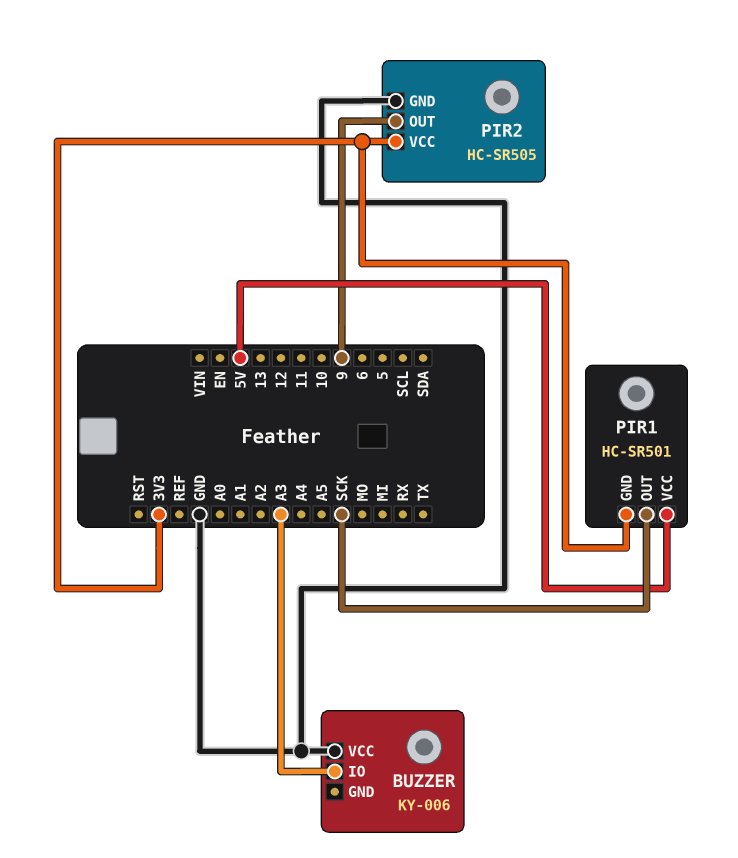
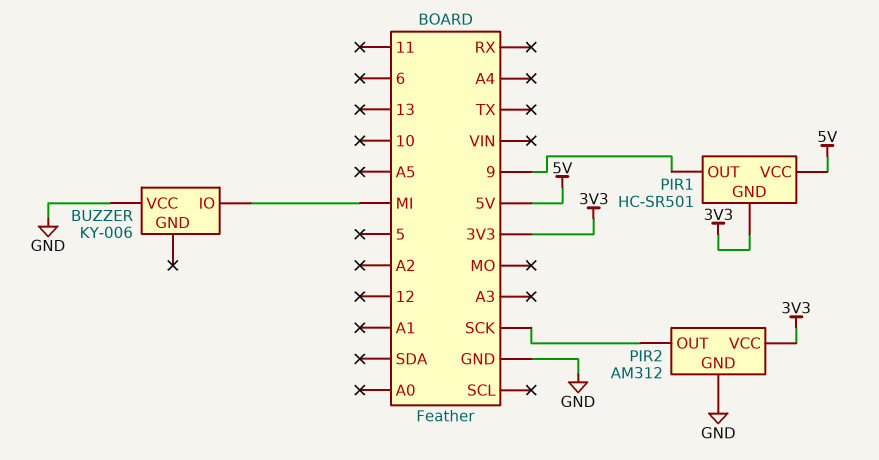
BUZZER pin IO: A3 -> MI
PIR1 pin OUT: SCK -> 9
PIR2: HC-SR505 -> AM312
PIR2 pin OUT: 9 -> SCK

